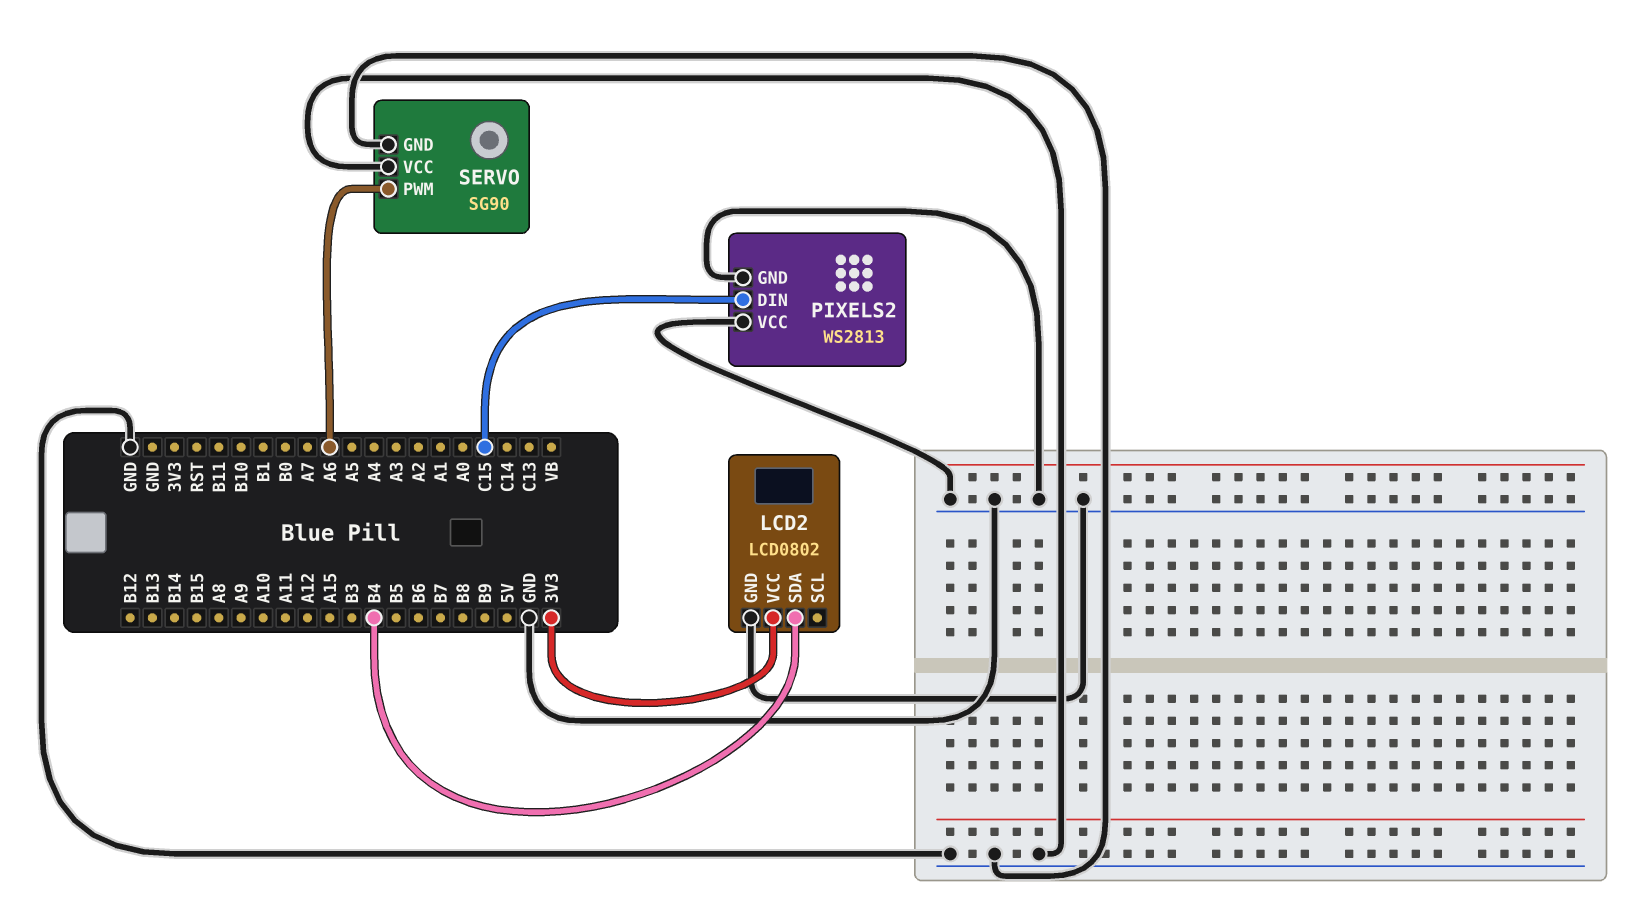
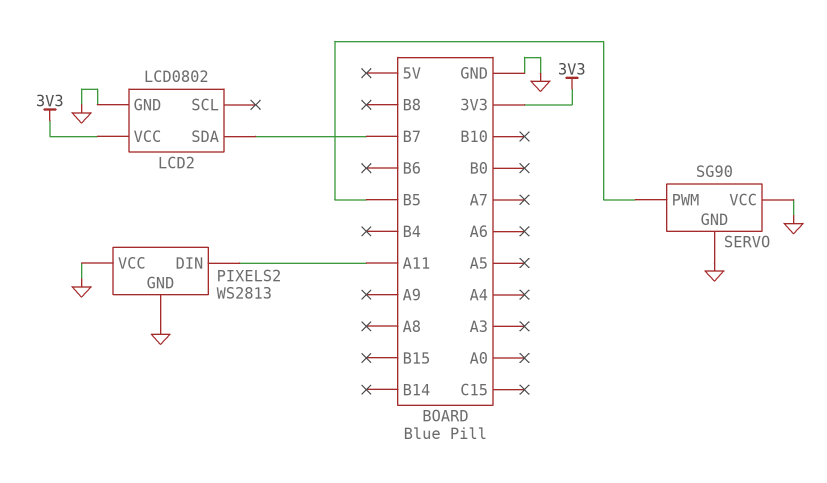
LCD2 pin SDA: B4 -> B7
PIXELS2 pin DIN: C15 -> A11
SERVO pin PWM: A6 -> B5

